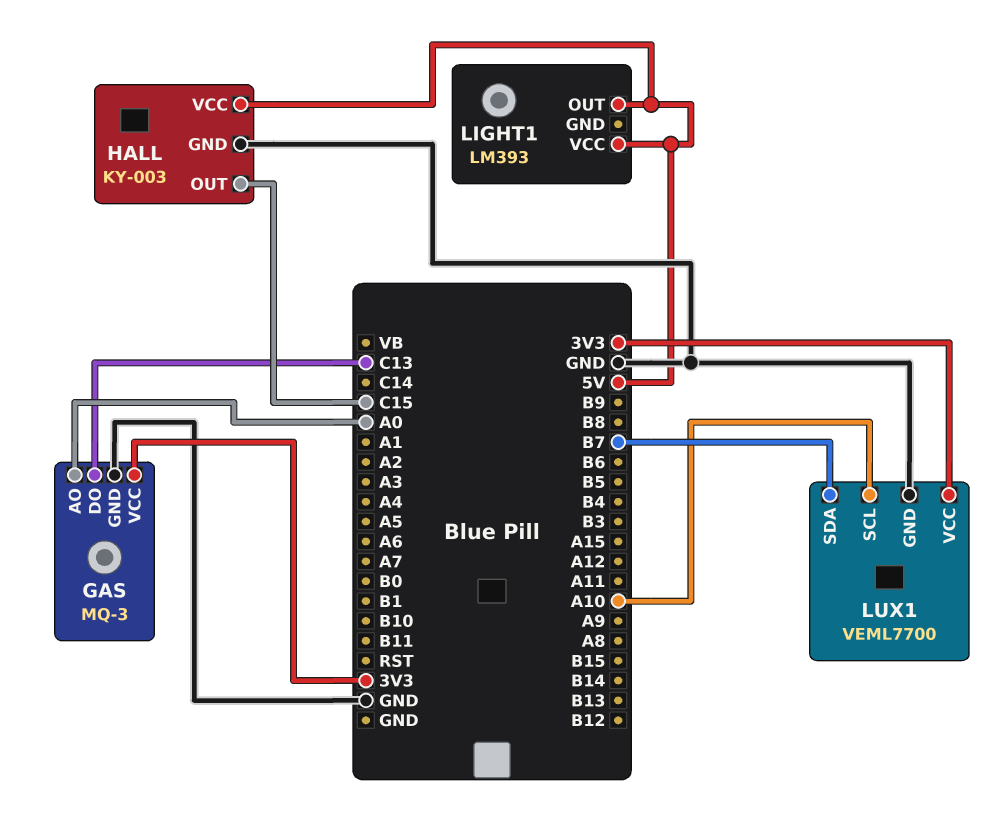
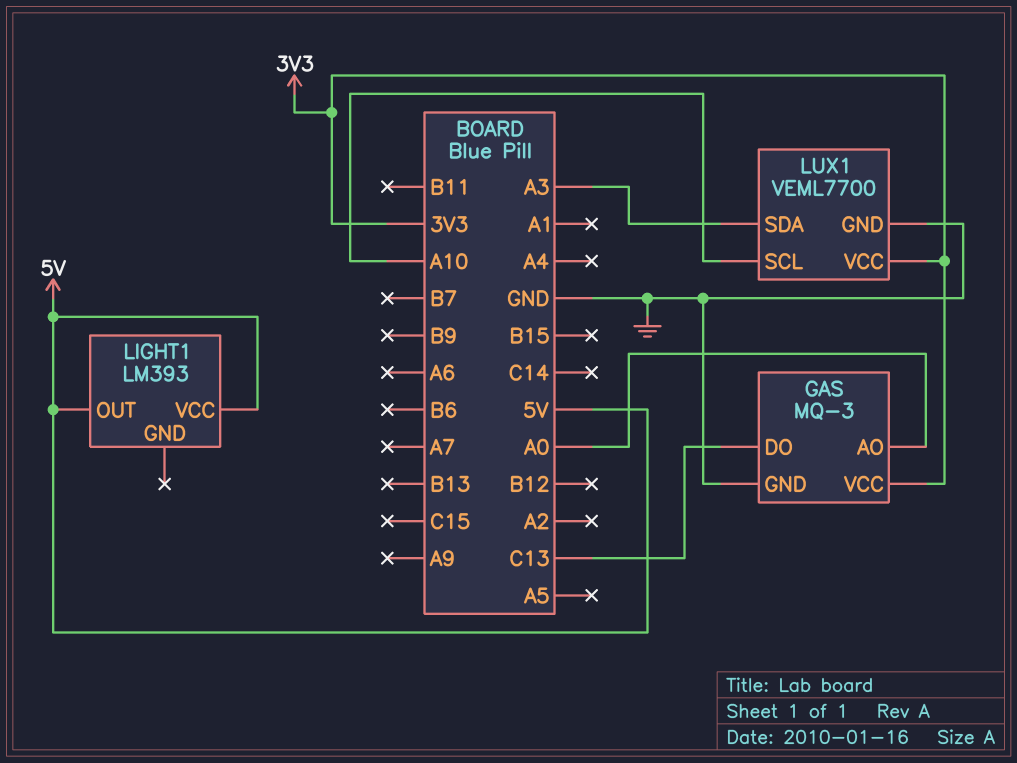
HALL: KY-003 -> none
HALL pin GND: GND -> none
HALL pin OUT: C15 -> none
HALL pin VCC: 5V -> none
LUX1 pin SDA: B7 -> A3

